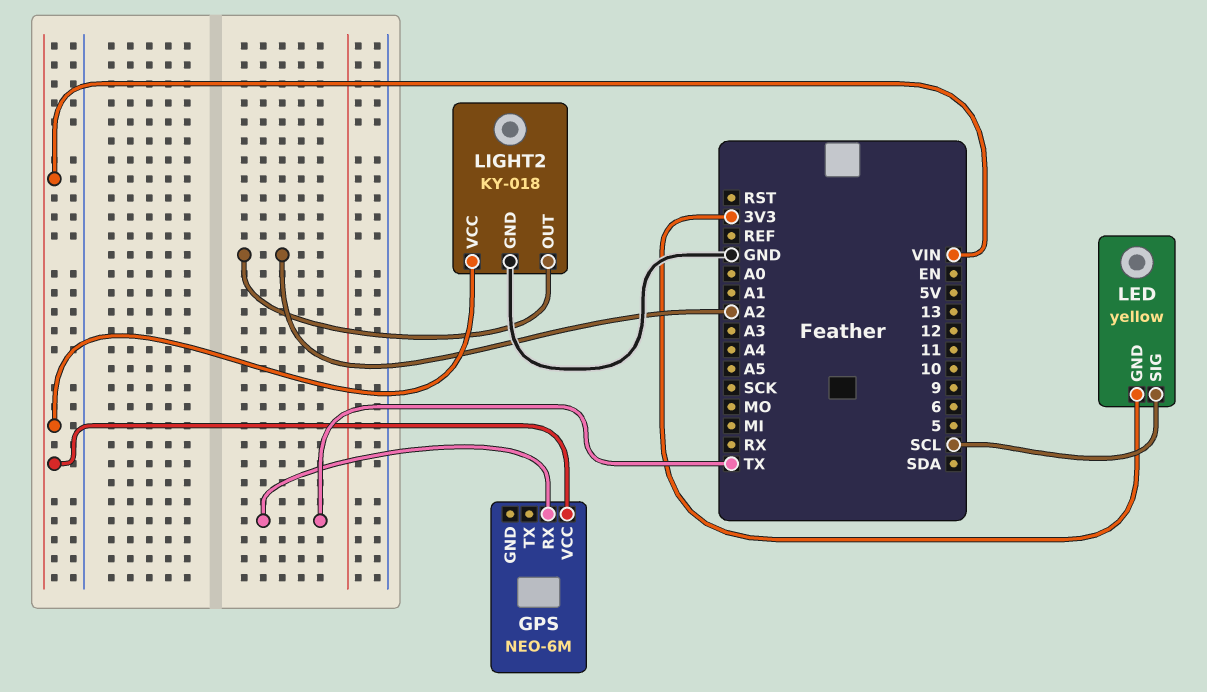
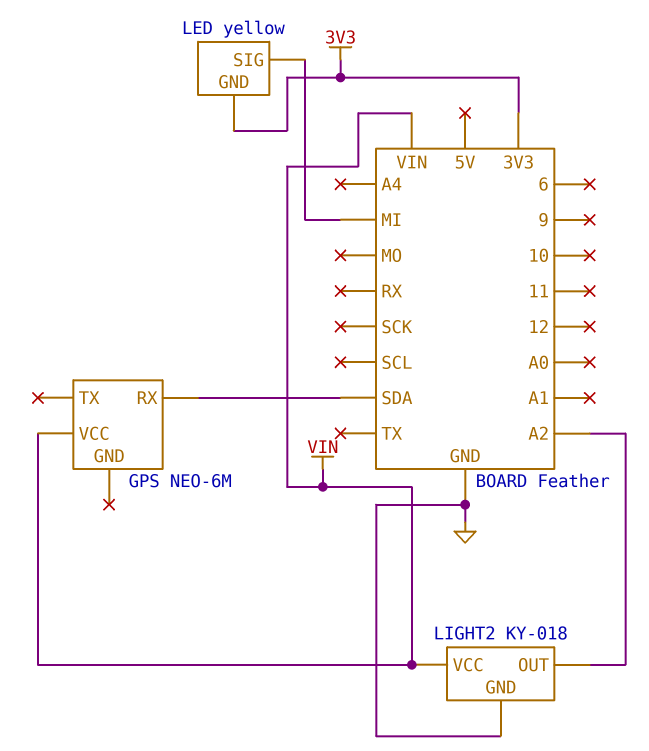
GPS pin RX: TX -> SDA
LED pin SIG: SCL -> MI

